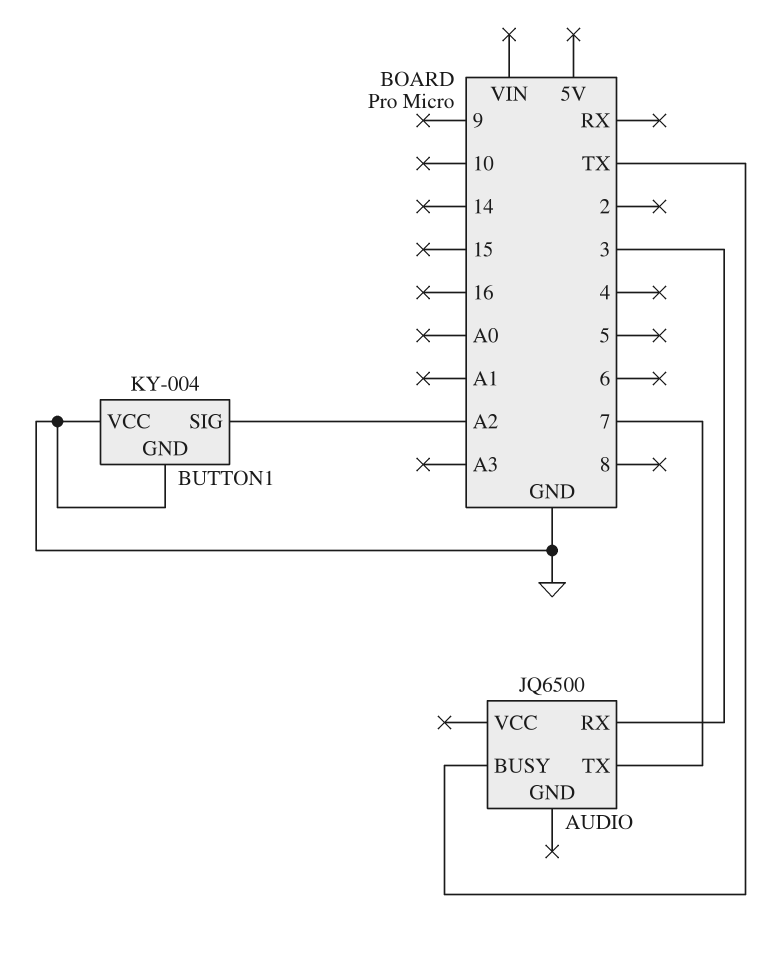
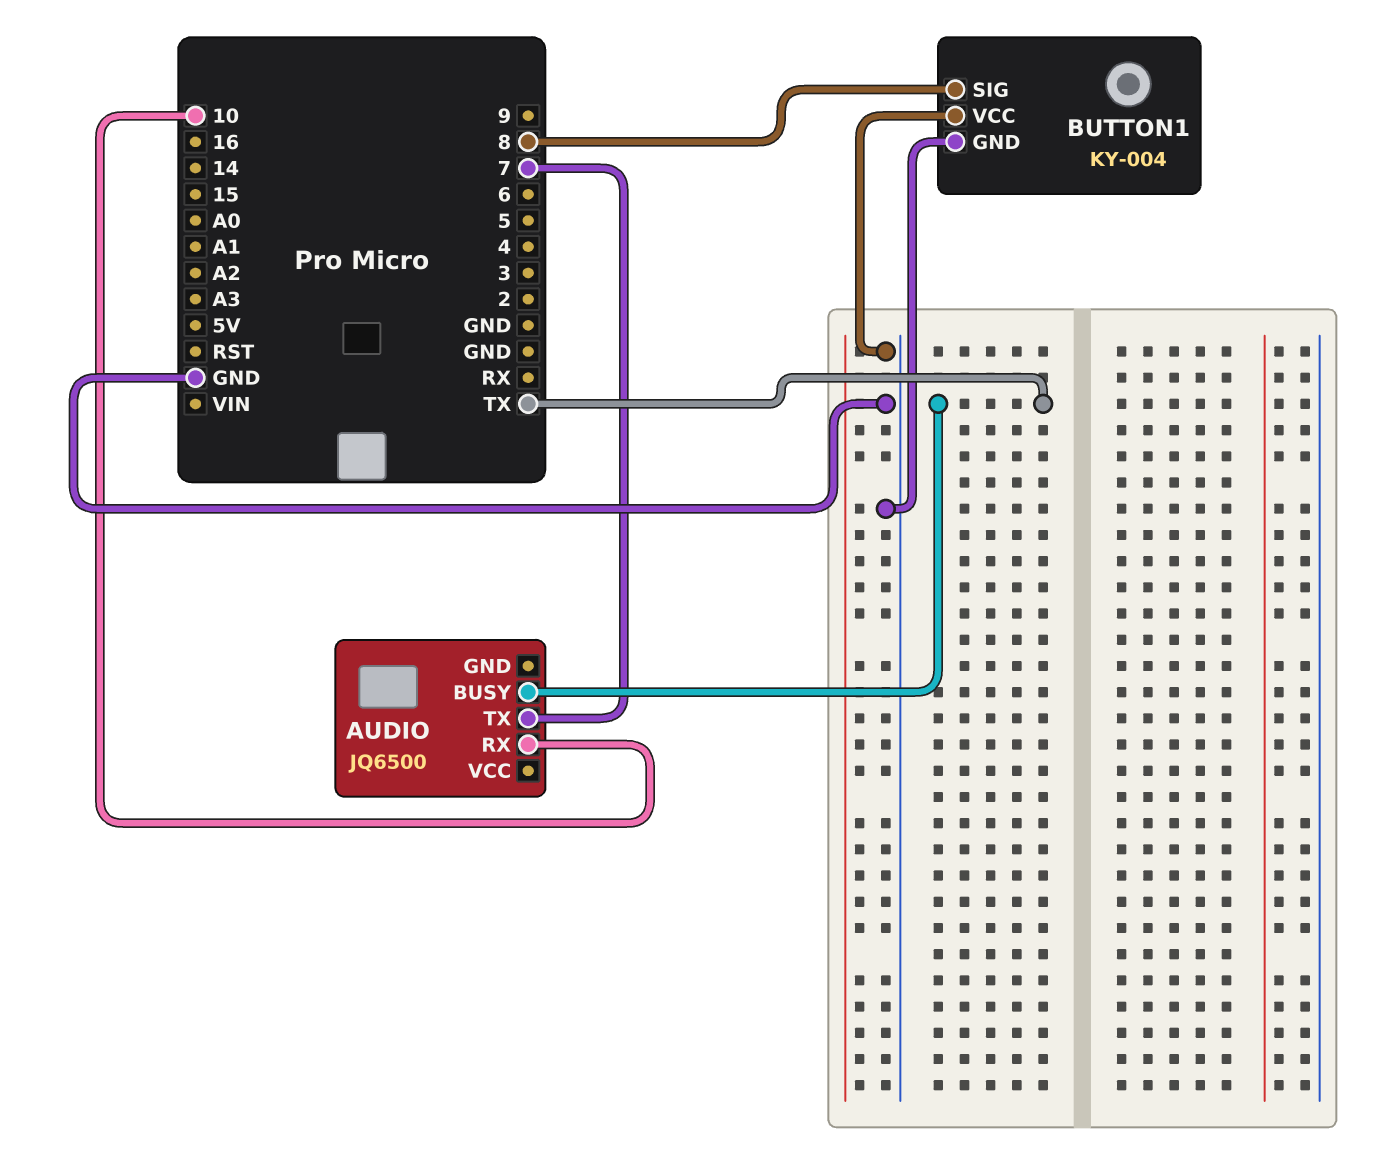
AUDIO pin RX: 3 -> 10
BUTTON1 pin SIG: A2 -> 8

